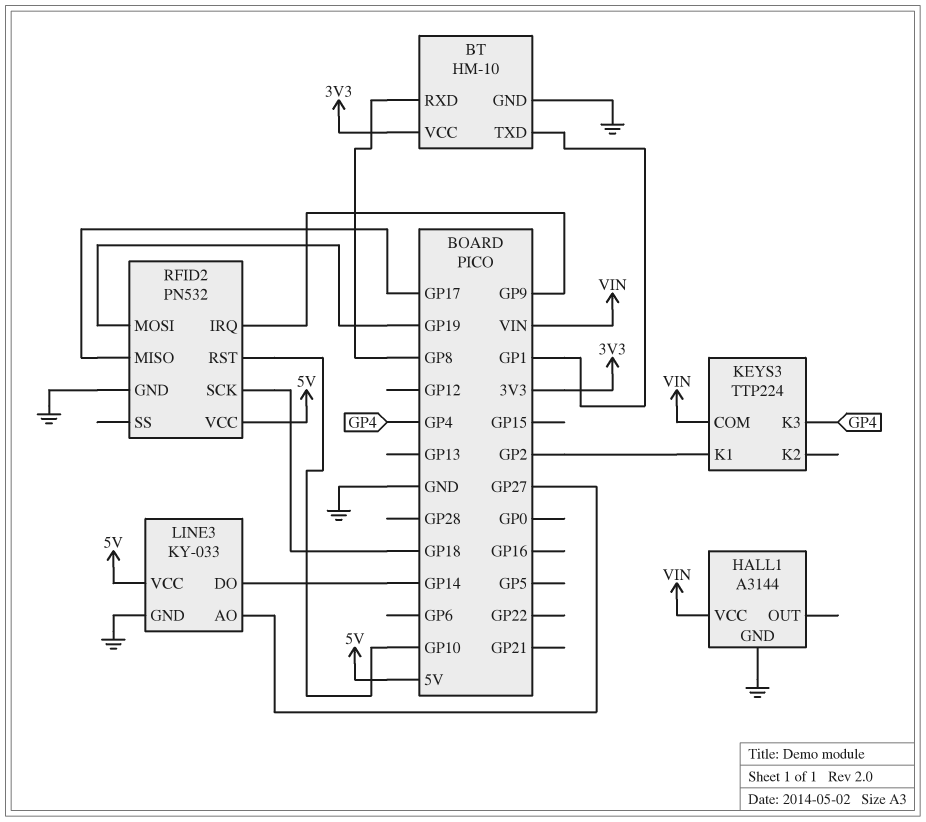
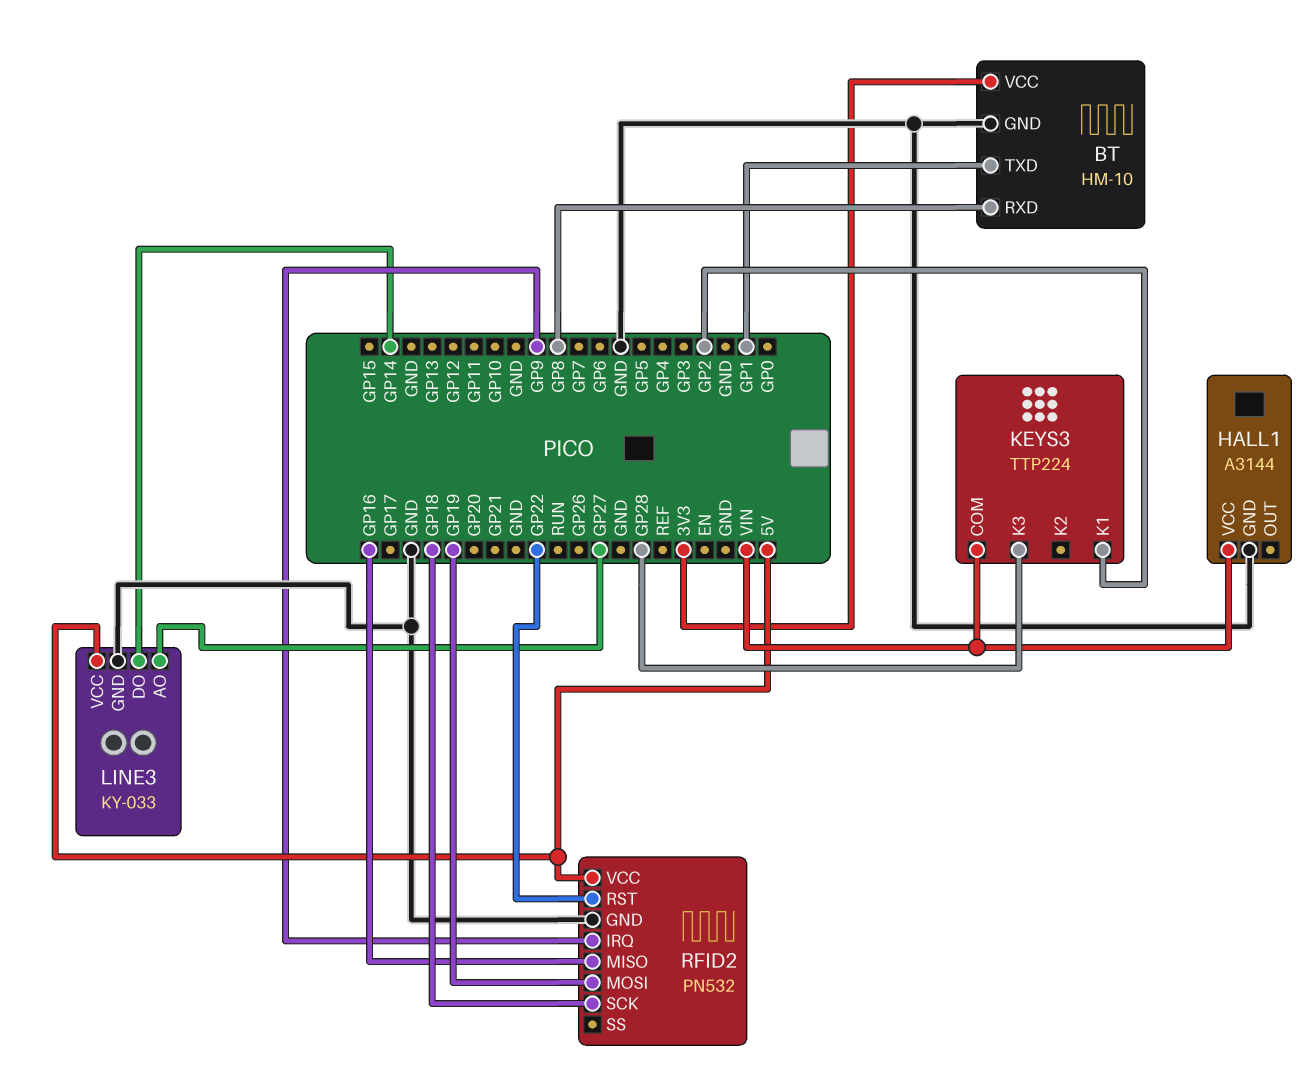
KEYS3 pin K3: GP4 -> GP28
RFID2 pin MISO: GP17 -> GP16
RFID2 pin RST: GP10 -> GP22

